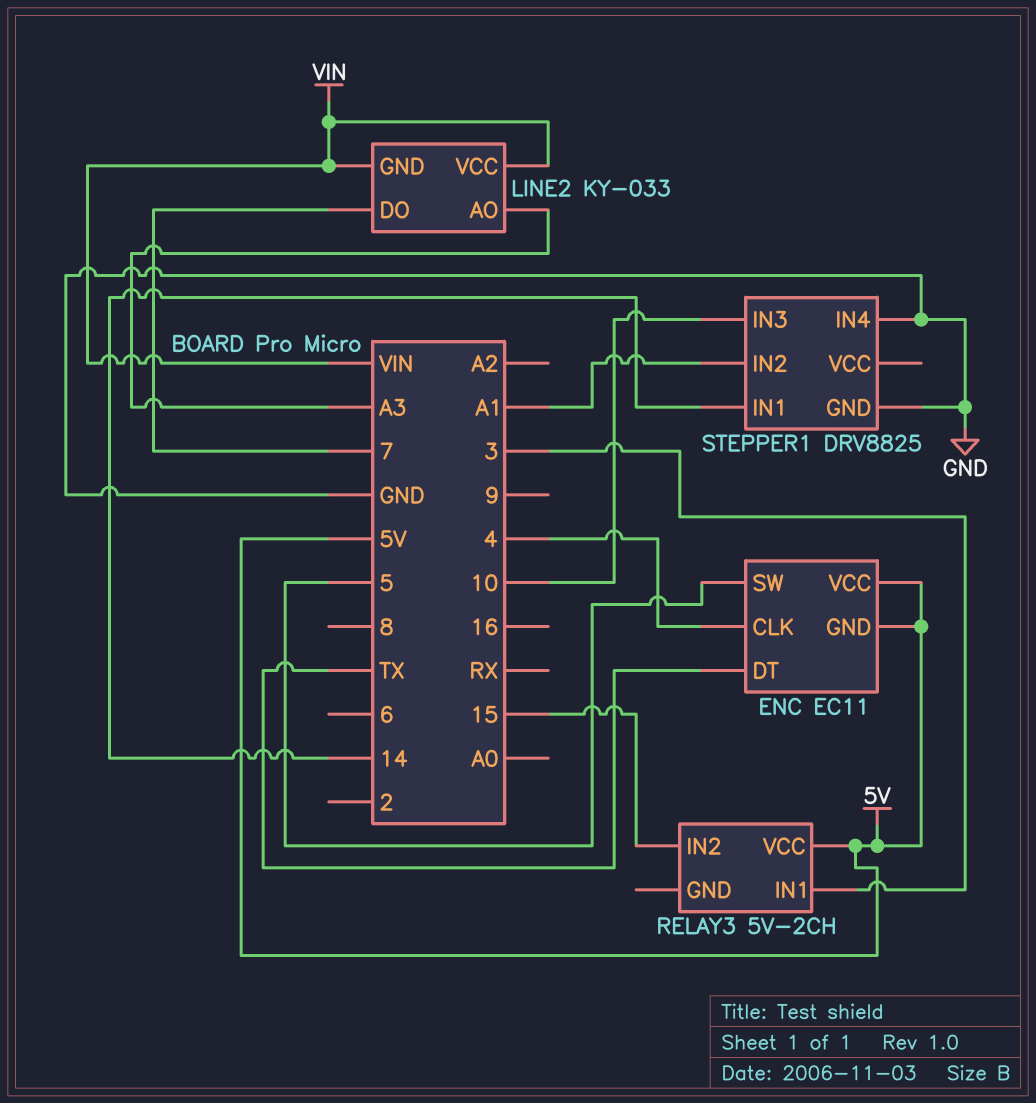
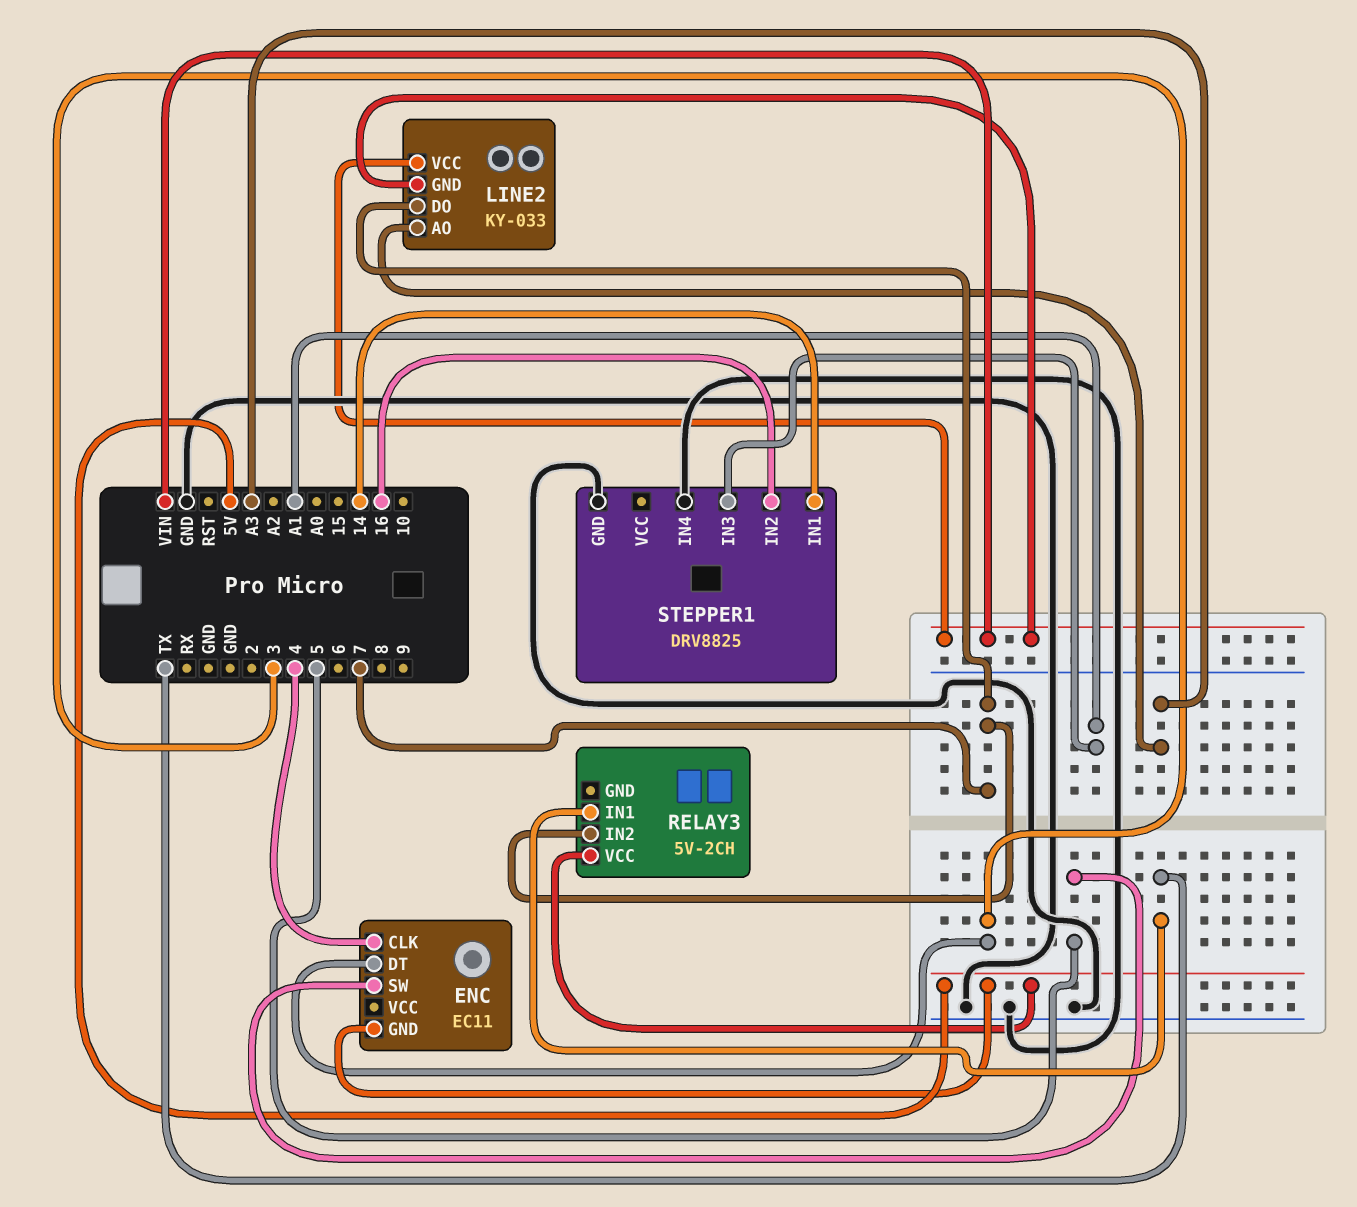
ENC pin DT: TX -> 3
ENC pin VCC: 5V -> none
RELAY3 pin IN1: 3 -> TX
RELAY3 pin IN2: 15 -> 7
STEPPER1 pin IN2: A1 -> 16
STEPPER1 pin IN3: 10 -> A1

